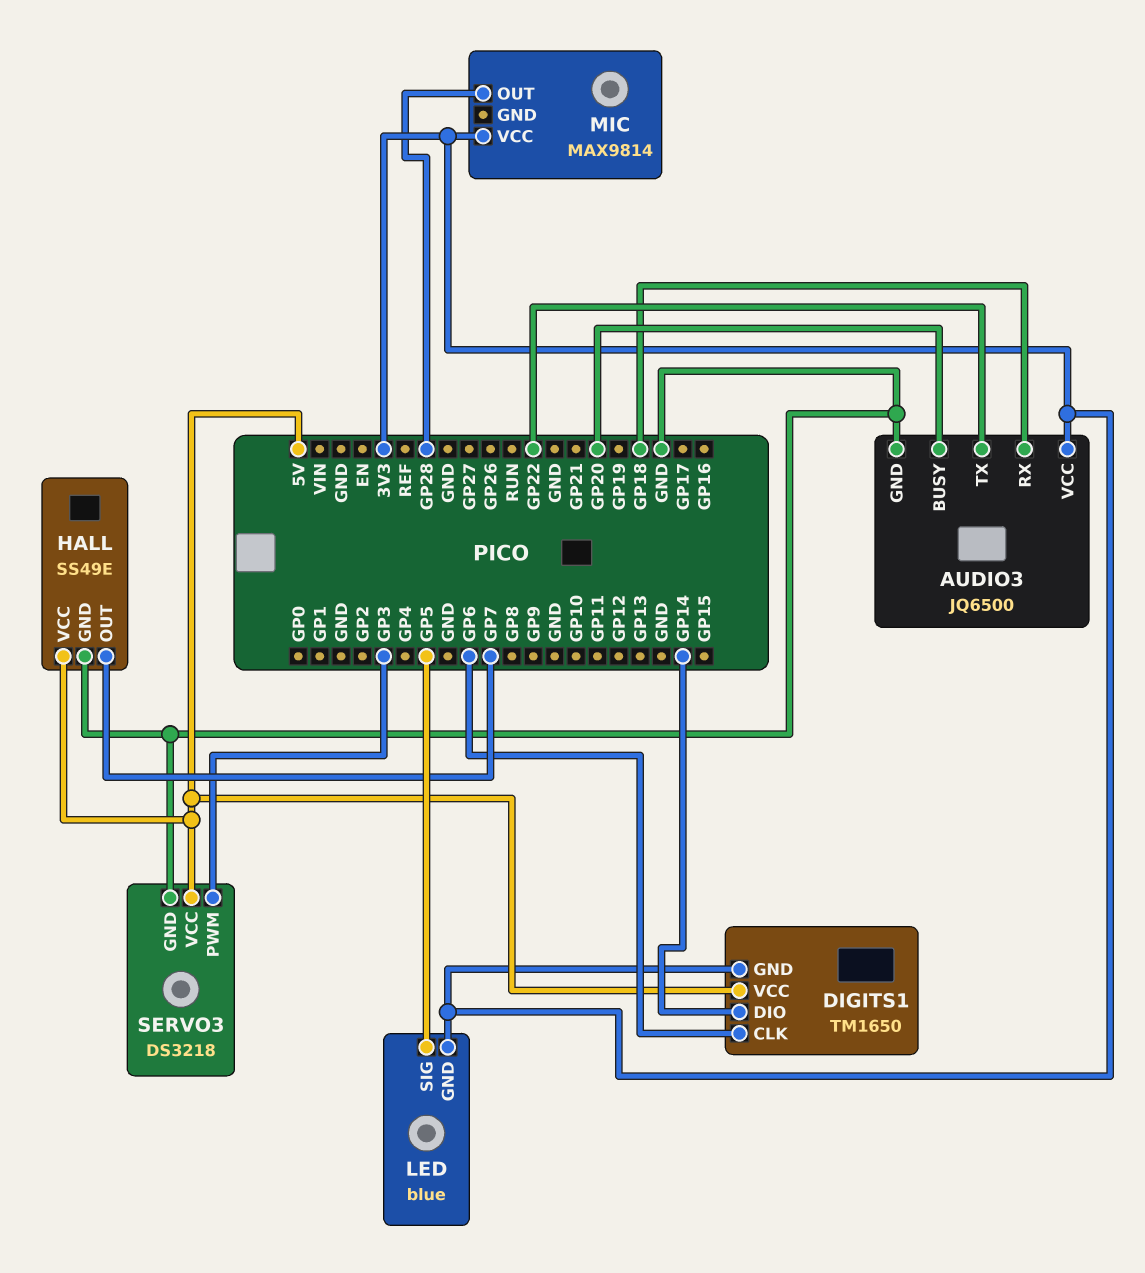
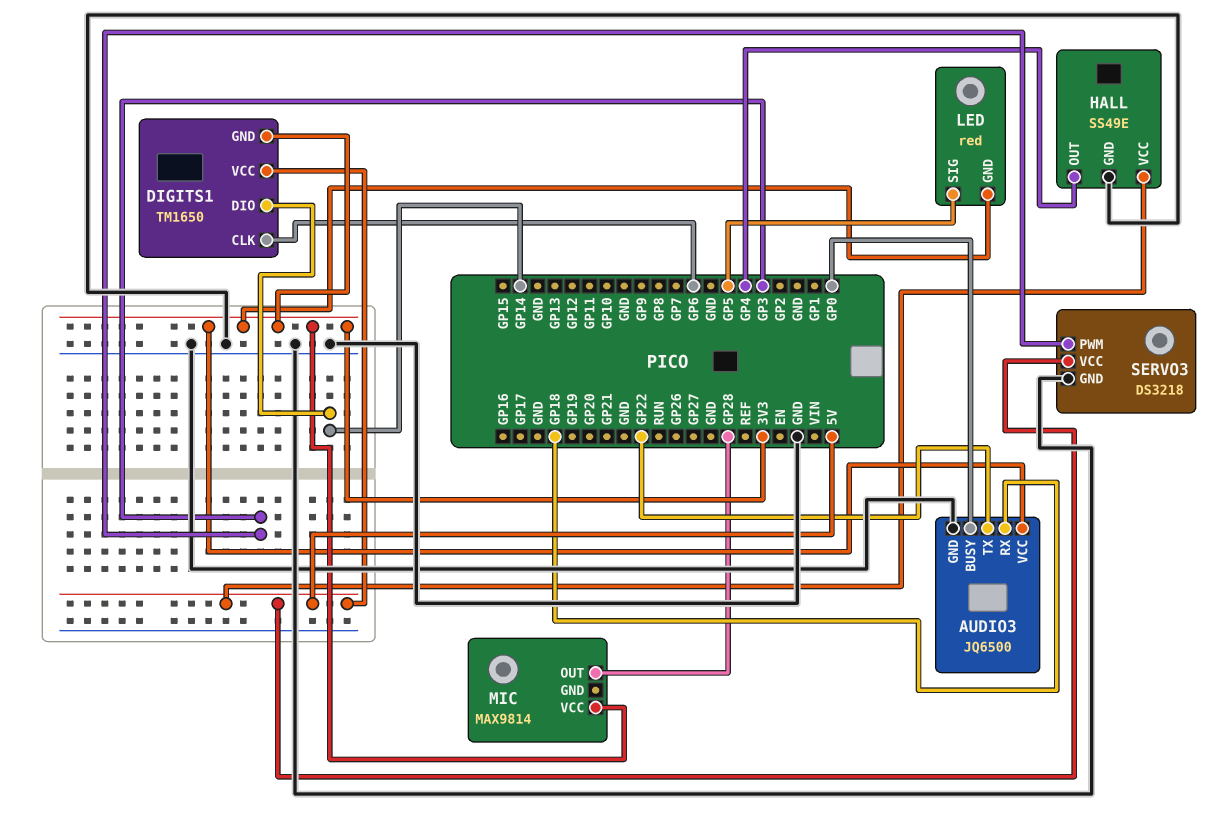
AUDIO3 pin BUSY: GP20 -> GP0
HALL pin OUT: GP7 -> GP4
LED: blue -> red

